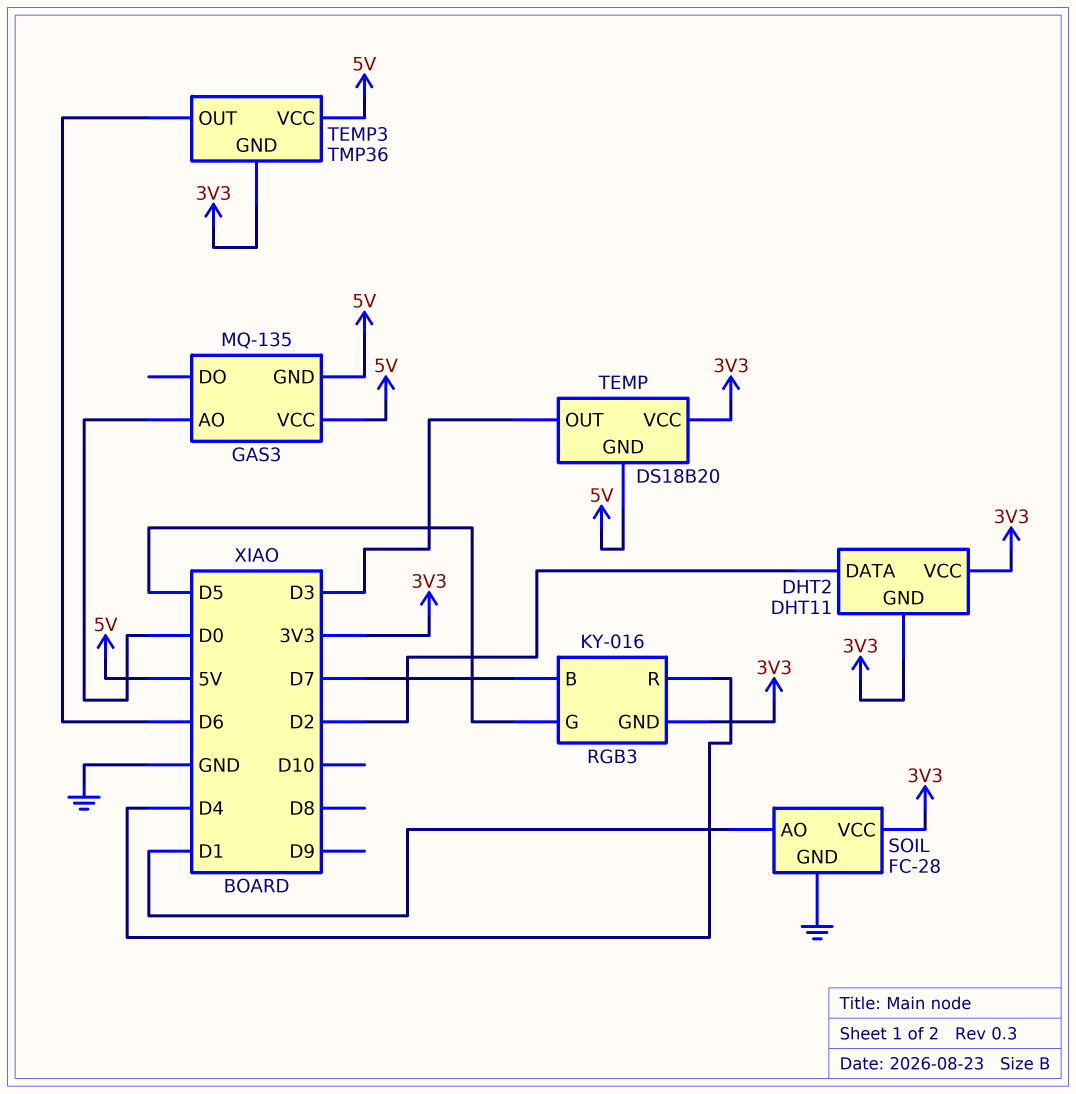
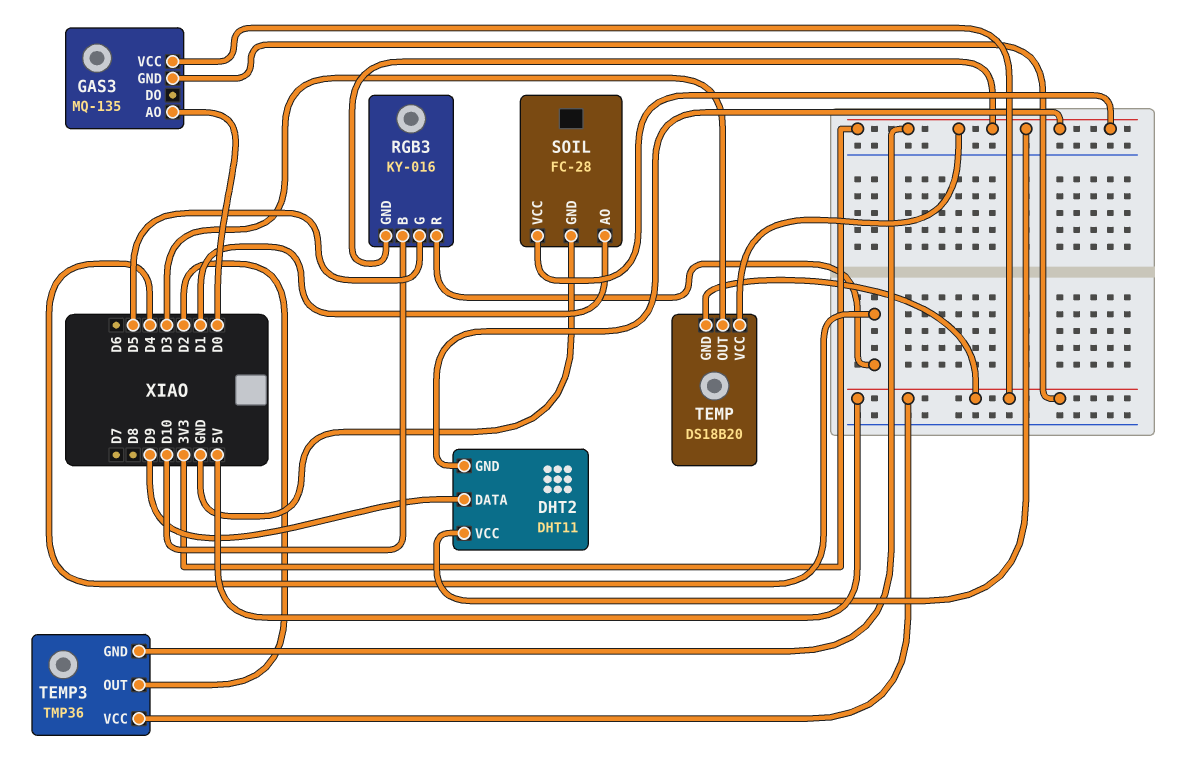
DHT2 pin DATA: D2 -> D9
RGB3 pin B: D7 -> D10
TEMP3 pin OUT: D6 -> D2

